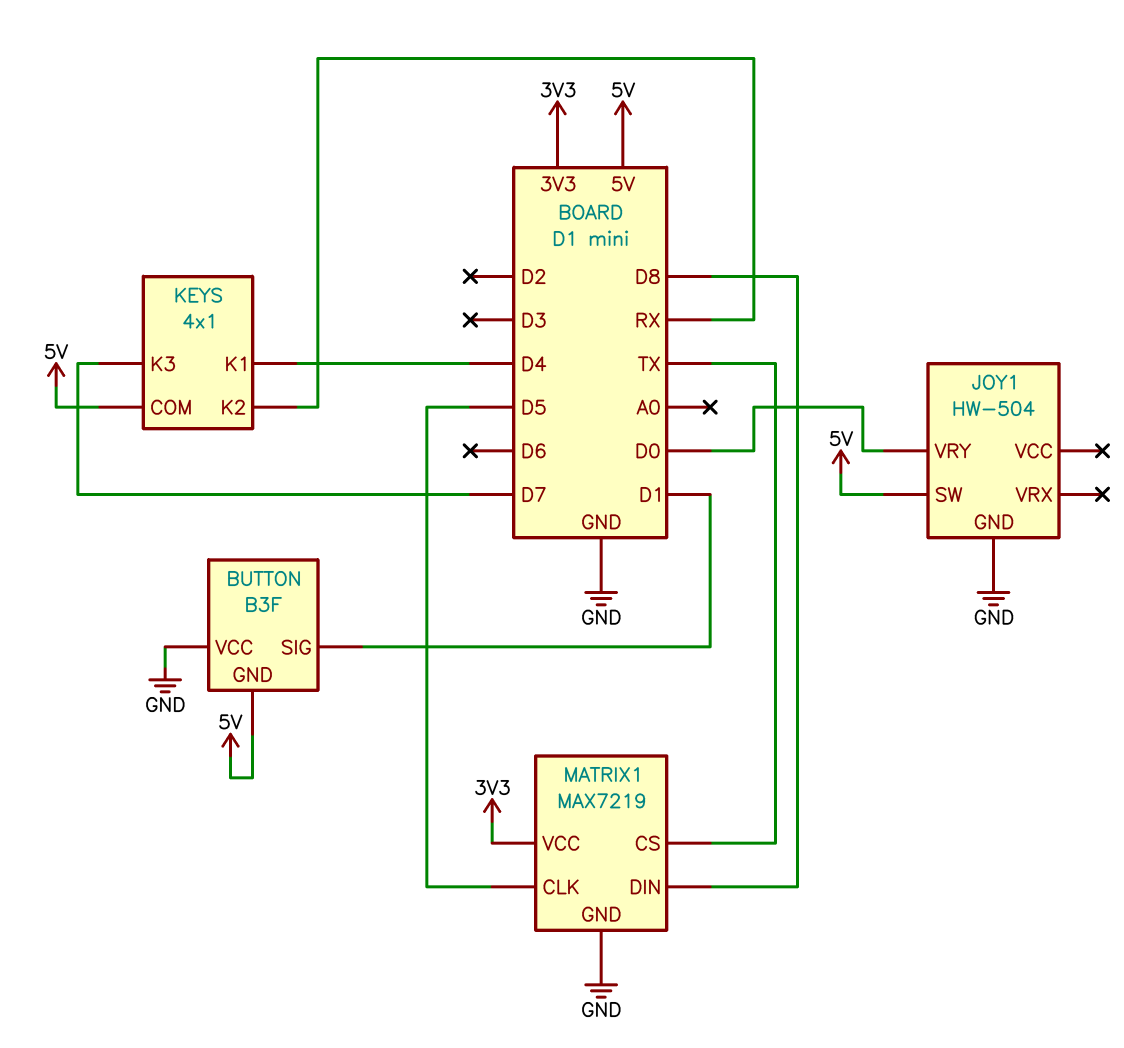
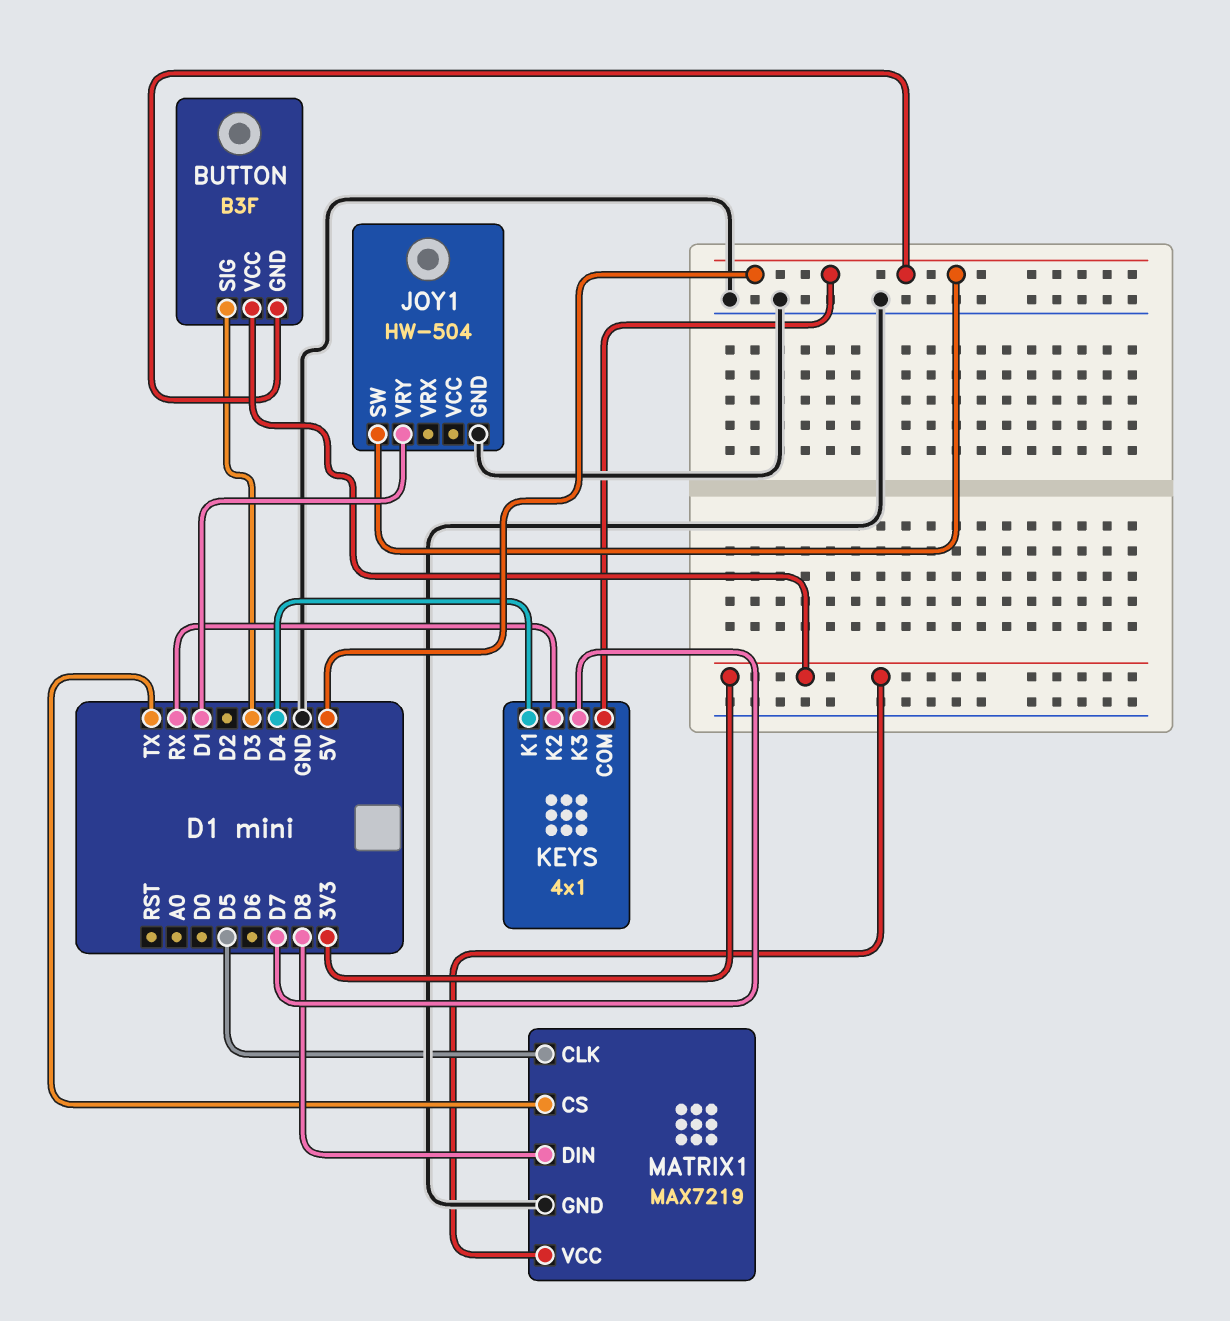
BUTTON pin SIG: D1 -> D3
BUTTON pin VCC: GND -> 3V3
JOY1 pin VRY: D0 -> D1

